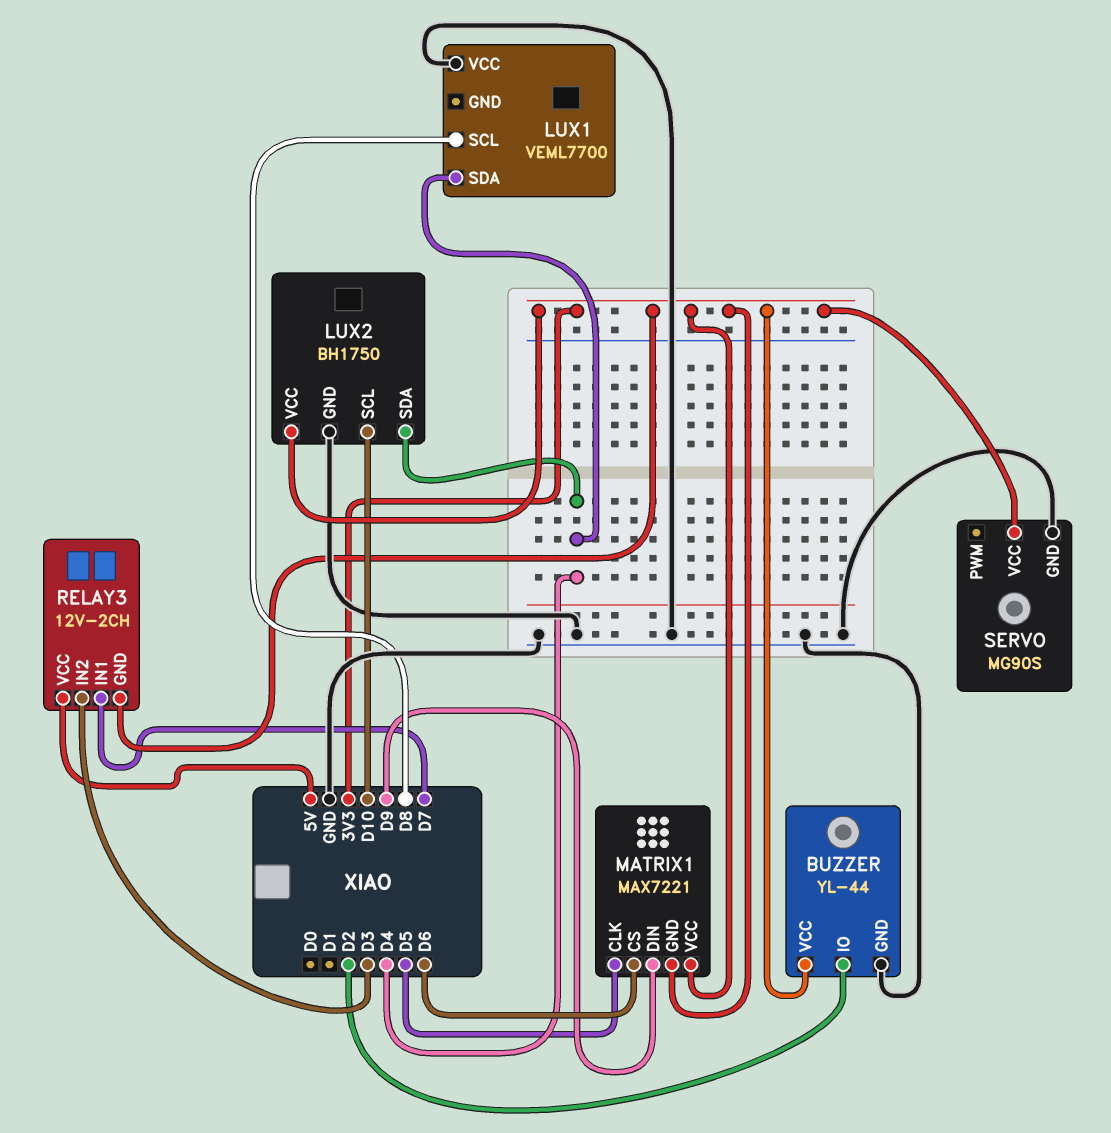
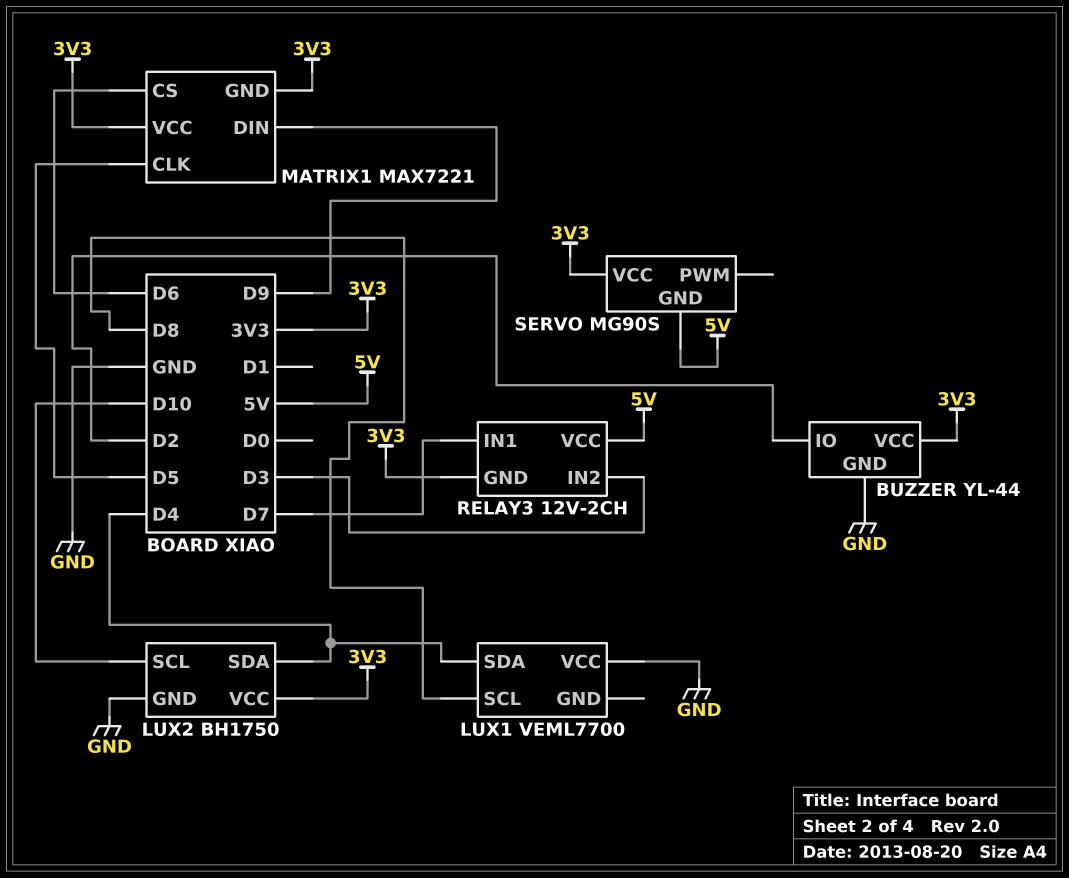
SERVO pin GND: GND -> 5V

